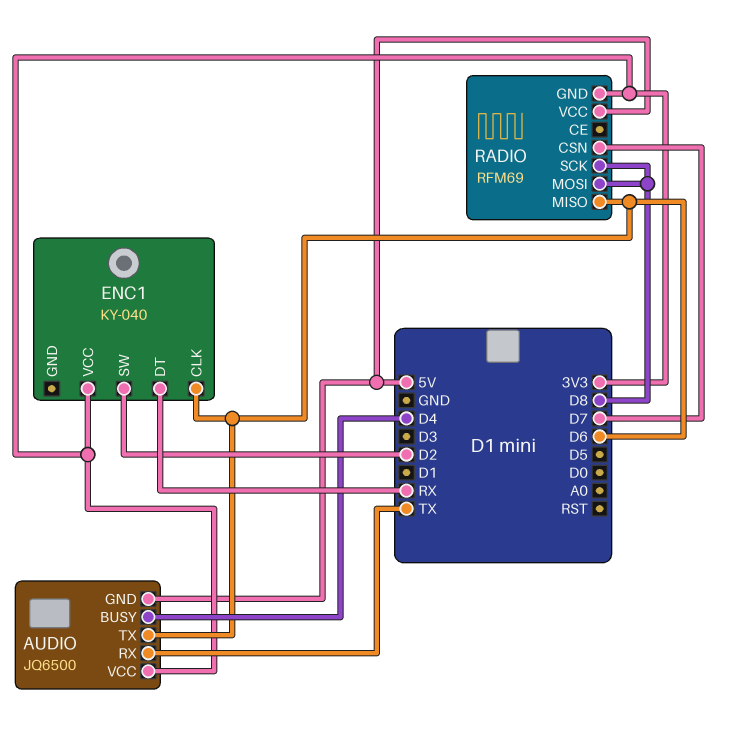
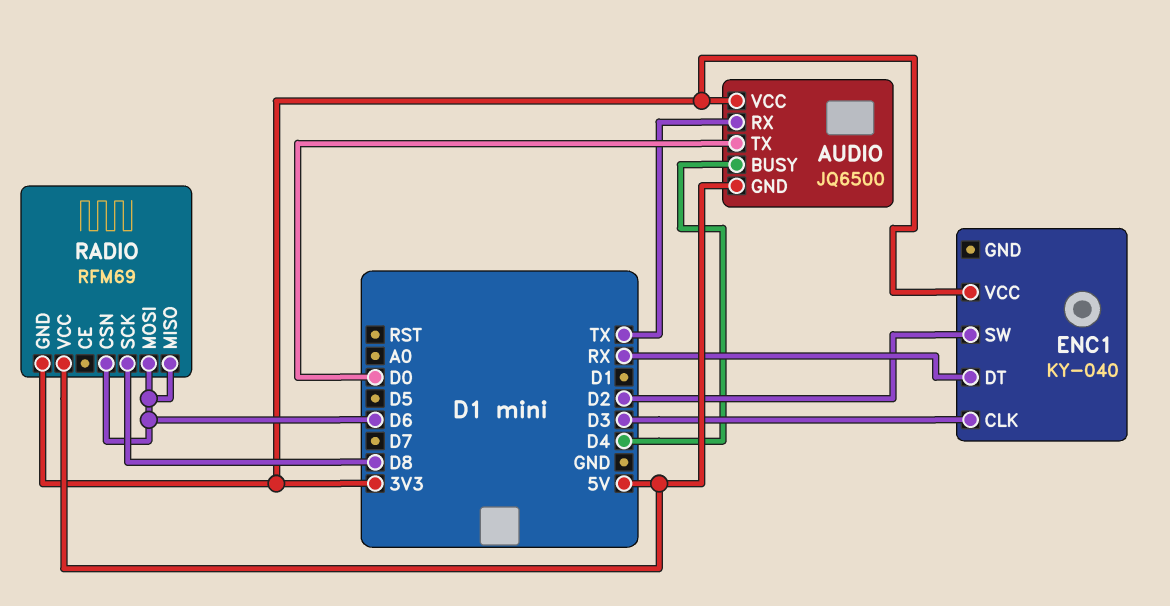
AUDIO pin TX: D6 -> D0
ENC1 pin CLK: D6 -> D3
RADIO pin CSN: D7 -> D6
RADIO pin MOSI: D8 -> D6

